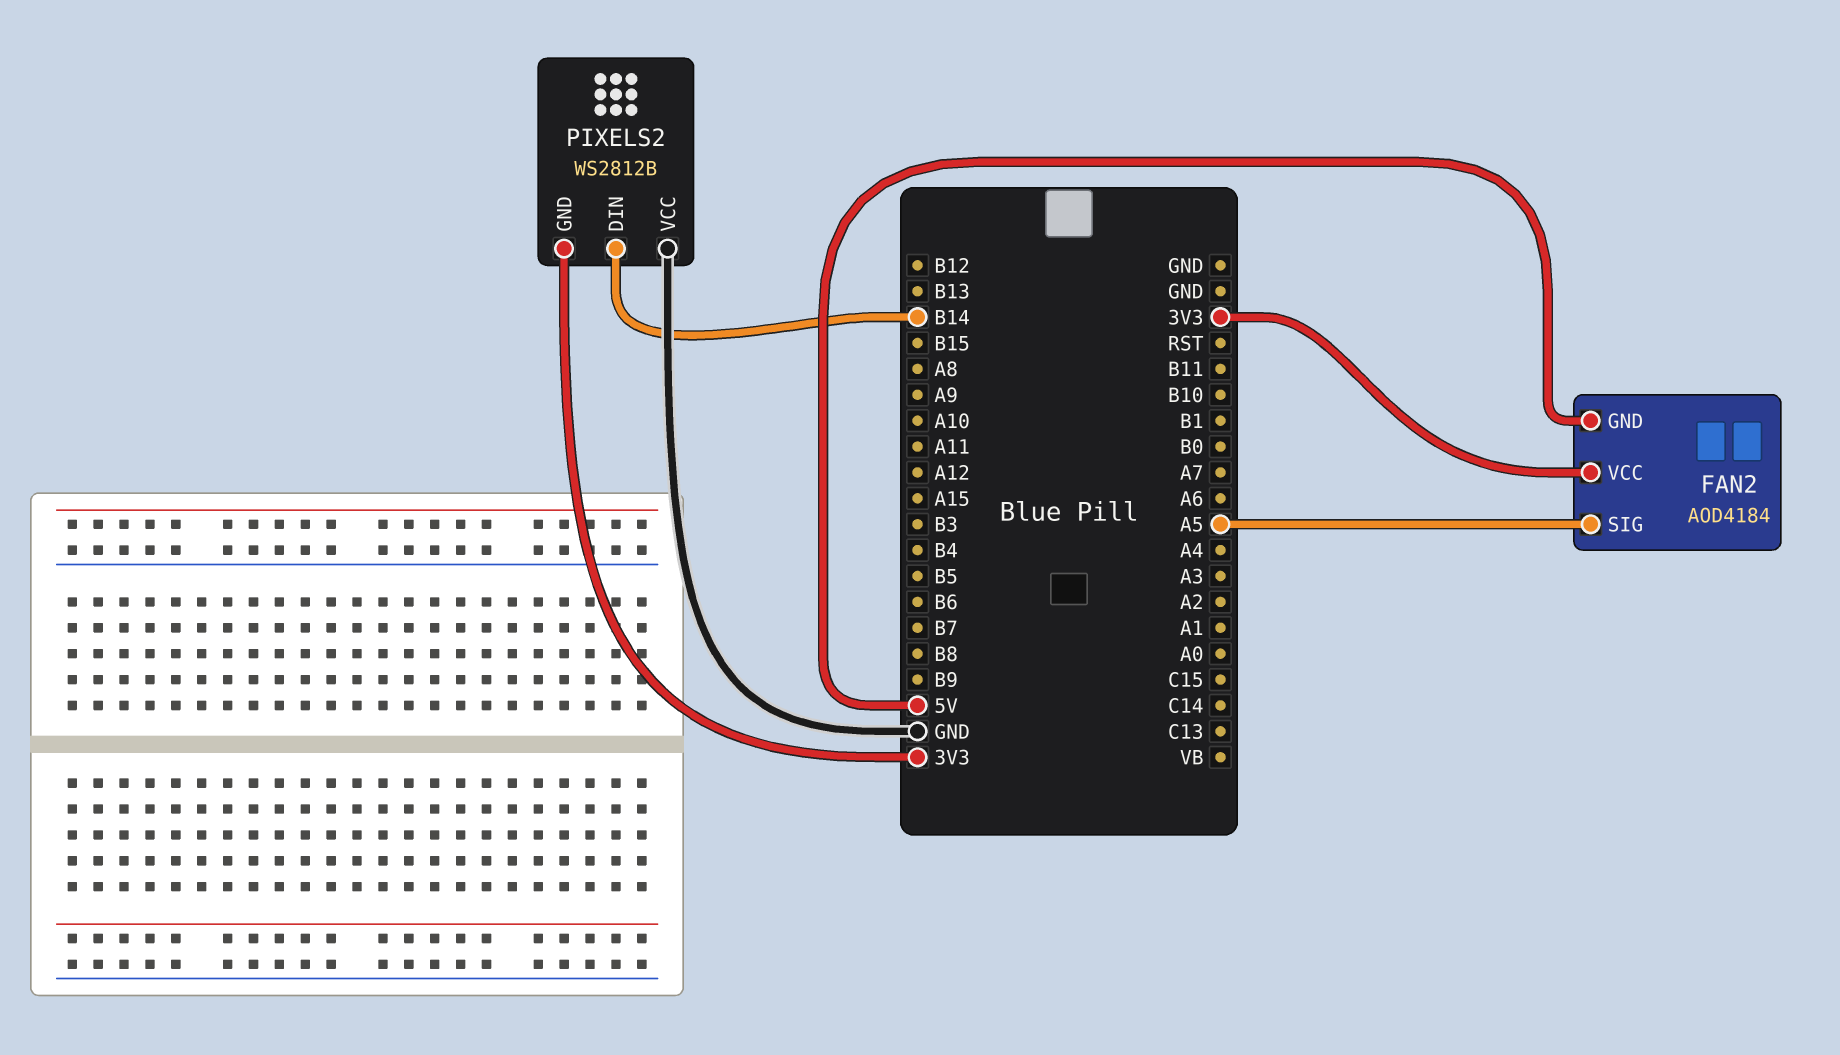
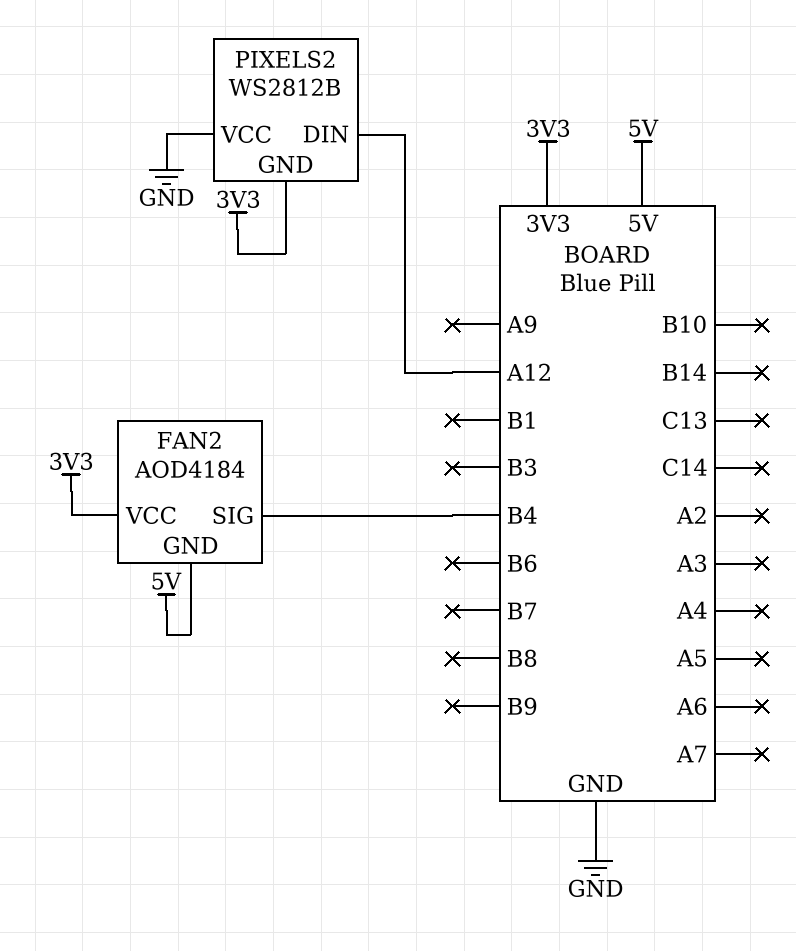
FAN2 pin SIG: A5 -> B4
PIXELS2 pin DIN: B14 -> A12

